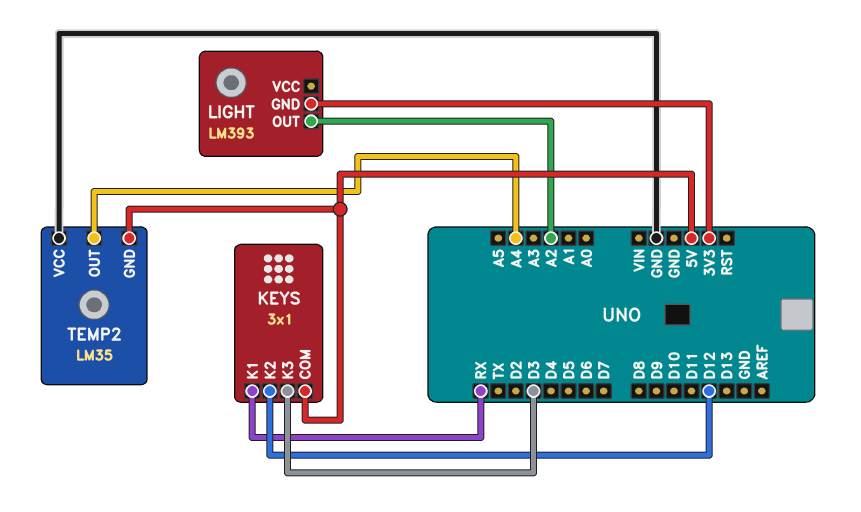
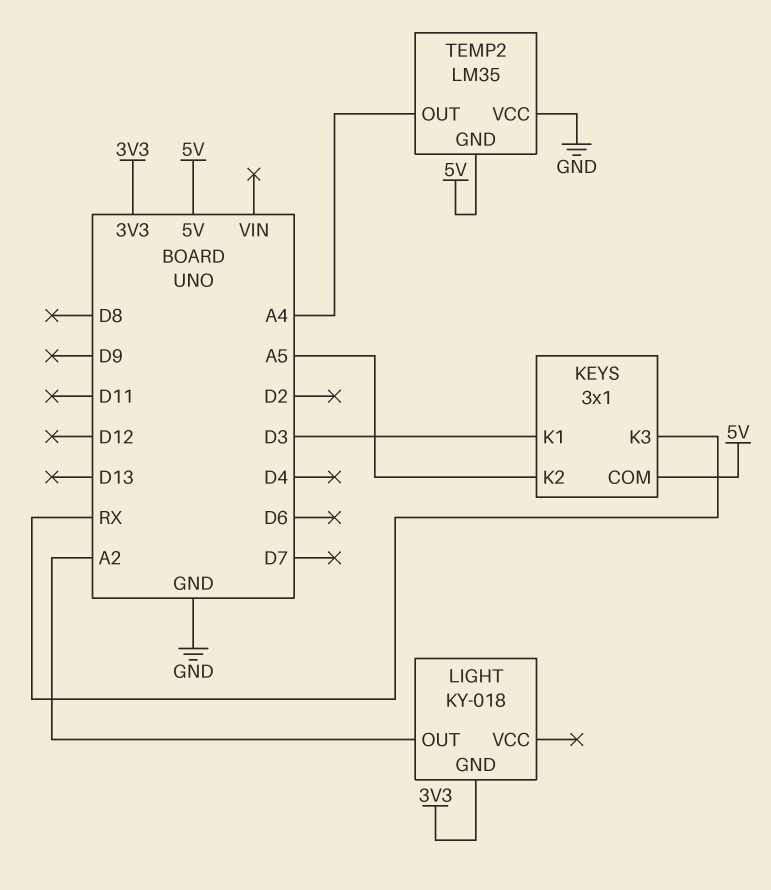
KEYS pin K1: RX -> D3
KEYS pin K2: D12 -> A5
KEYS pin K3: D3 -> RX
LIGHT: LM393 -> KY-018

